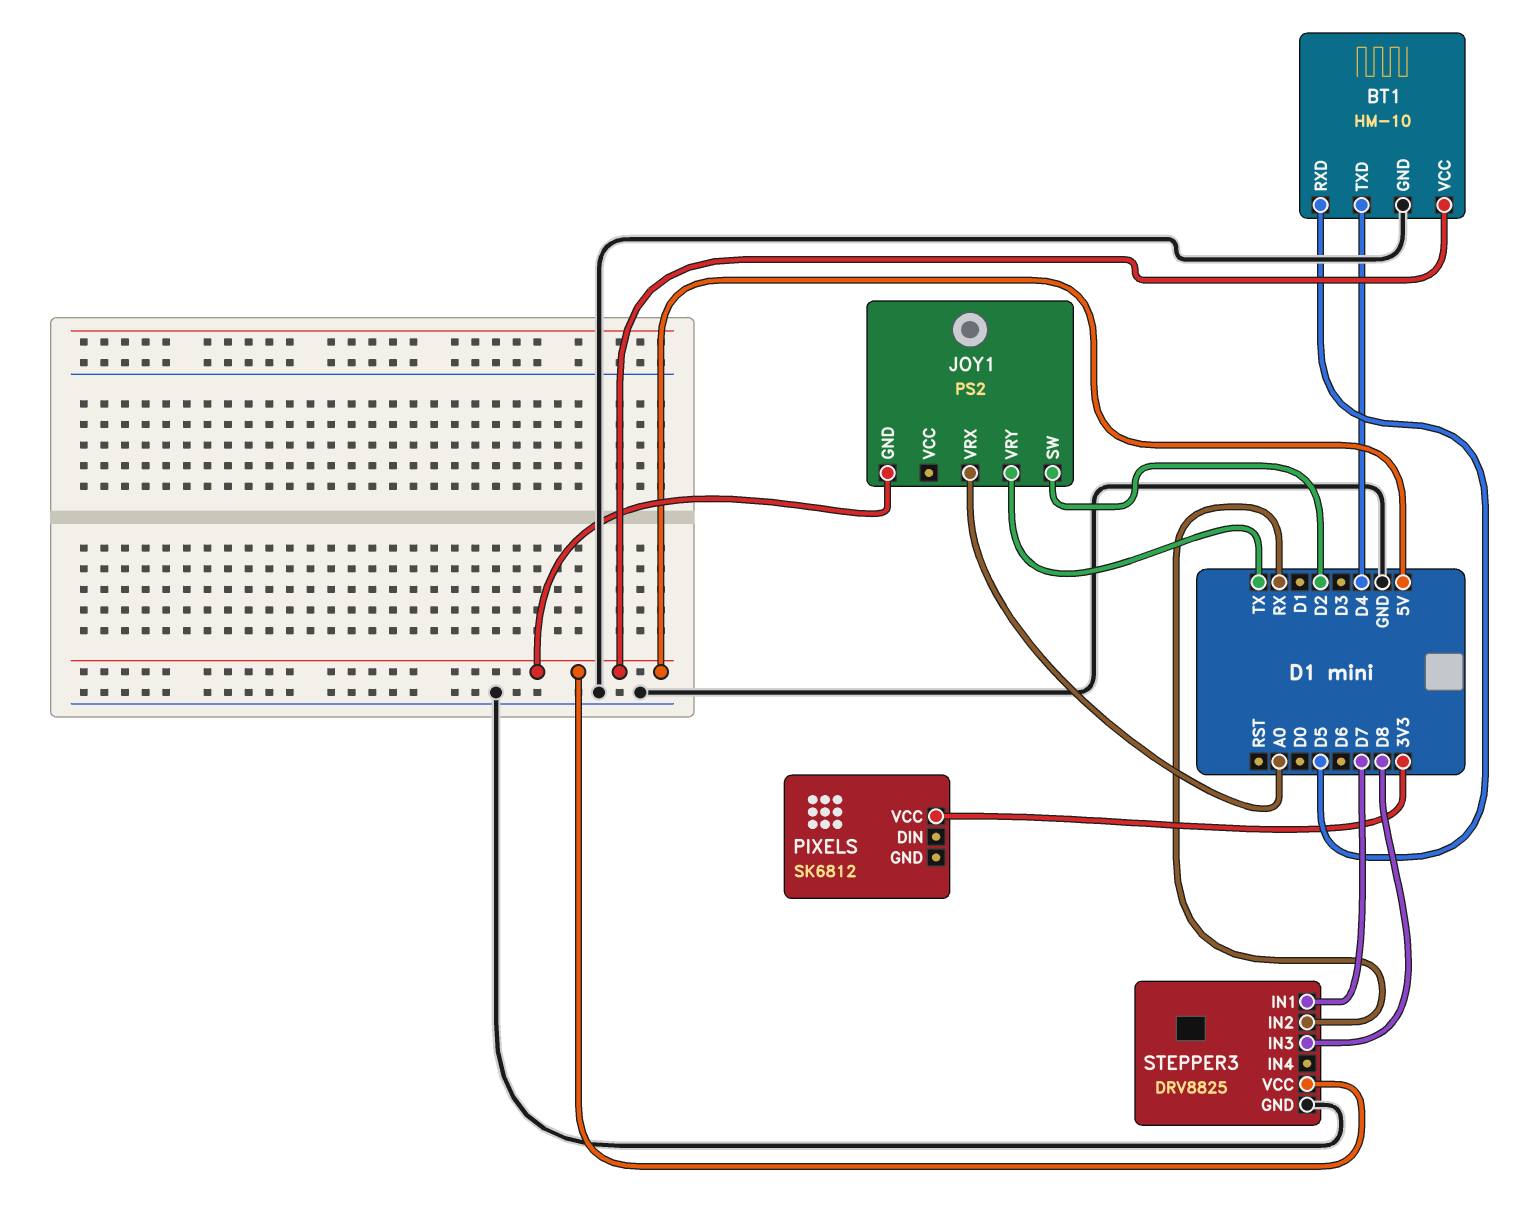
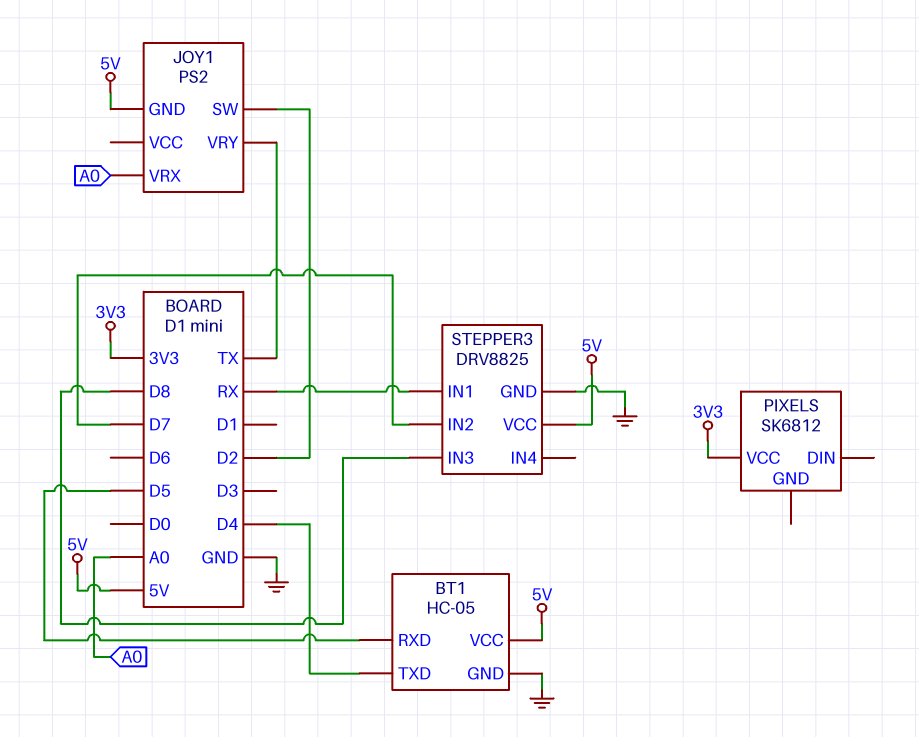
BT1: HM-10 -> HC-05
STEPPER3 pin IN1: D7 -> RX
STEPPER3 pin IN2: RX -> D7

